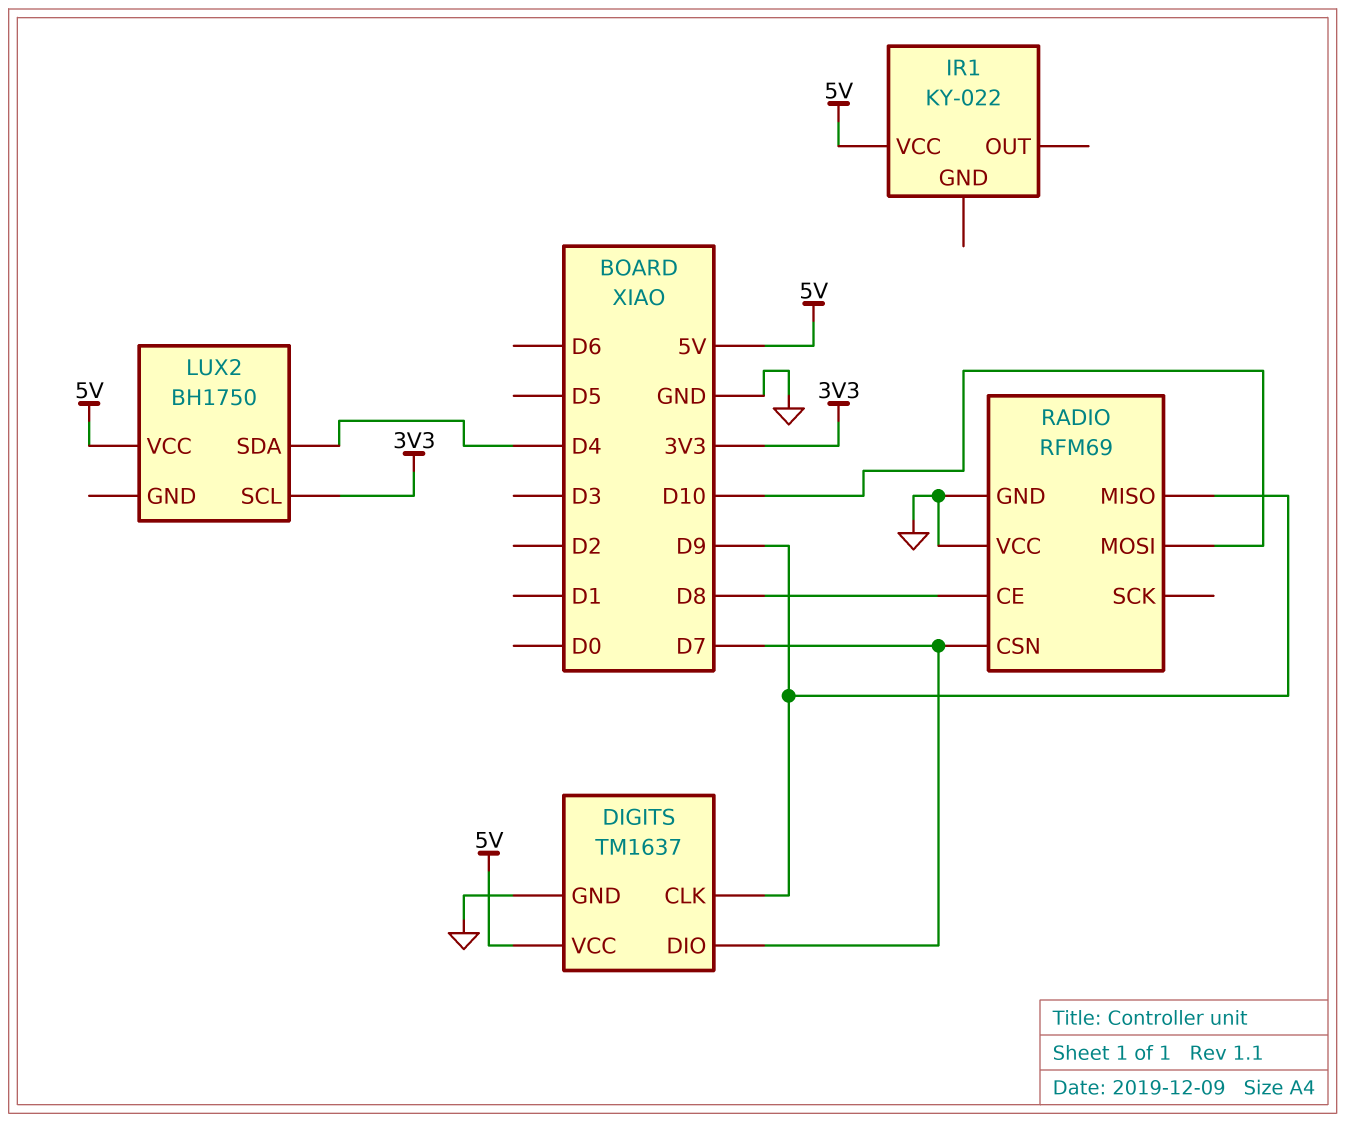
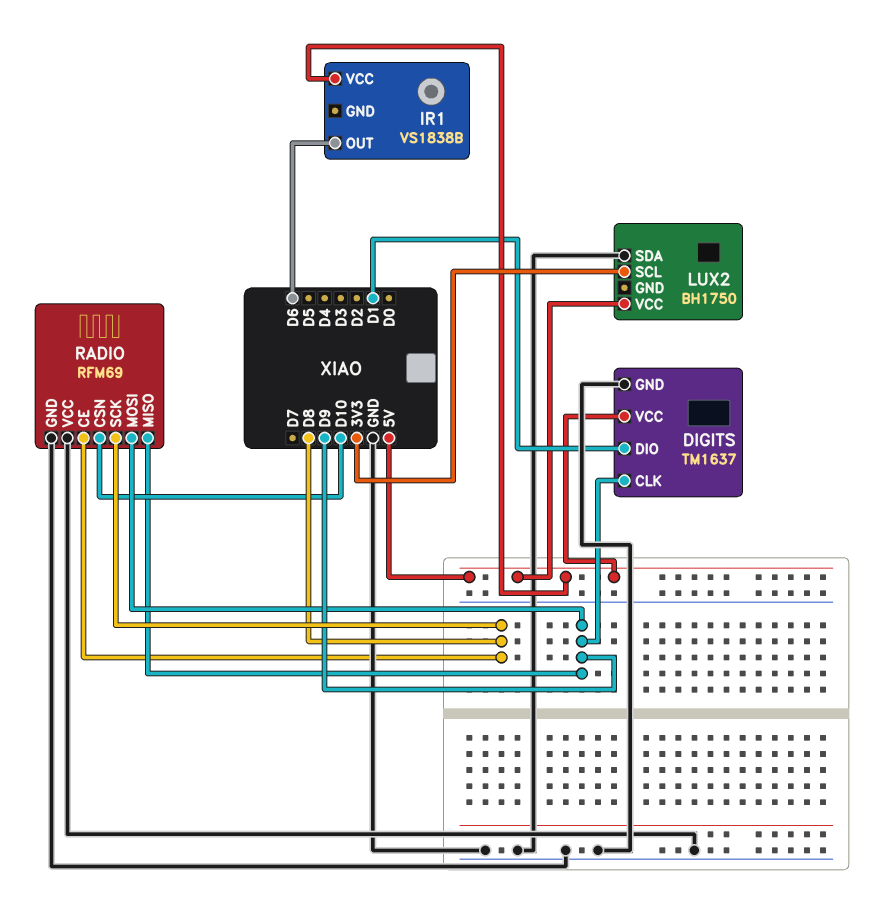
DIGITS pin DIO: D7 -> D1
IR1: KY-022 -> VS1838B
IR1 pin OUT: none -> D6
LUX2 pin SDA: D4 -> GND
RADIO pin CSN: D7 -> D10
RADIO pin MOSI: D10 -> D9
RADIO pin SCK: none -> D8

